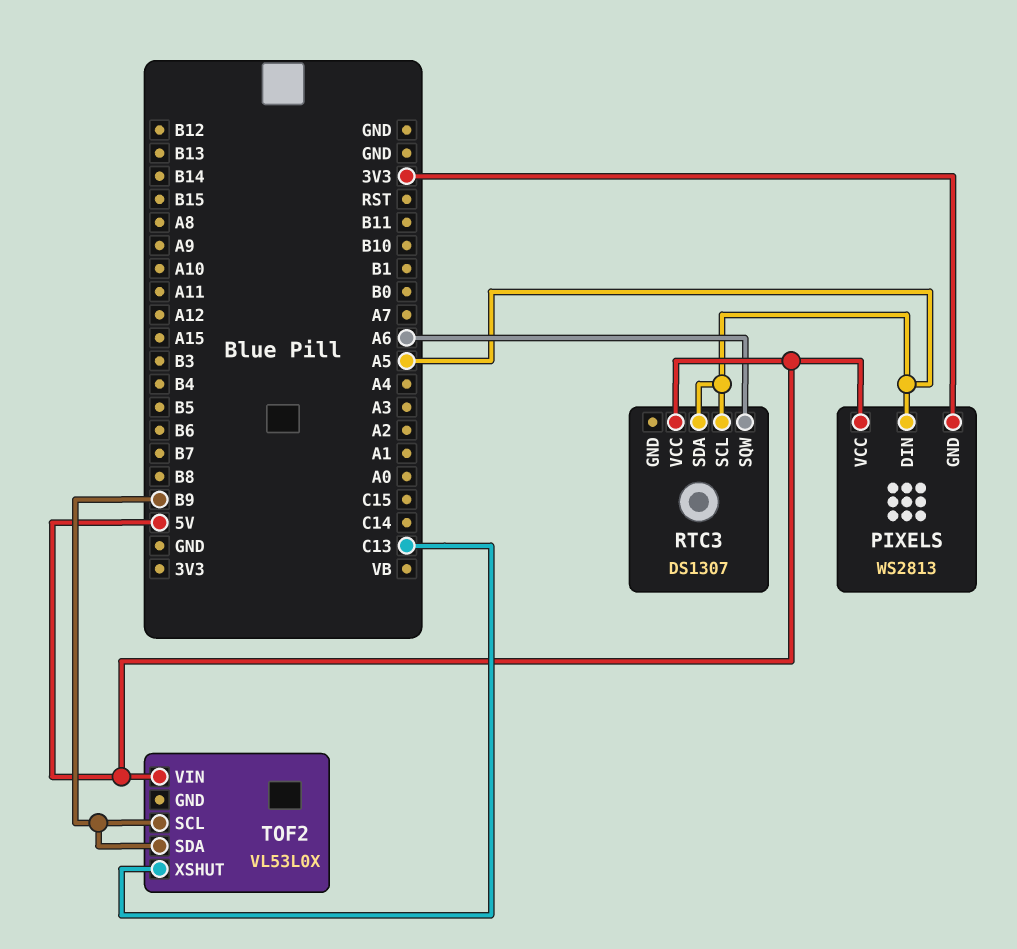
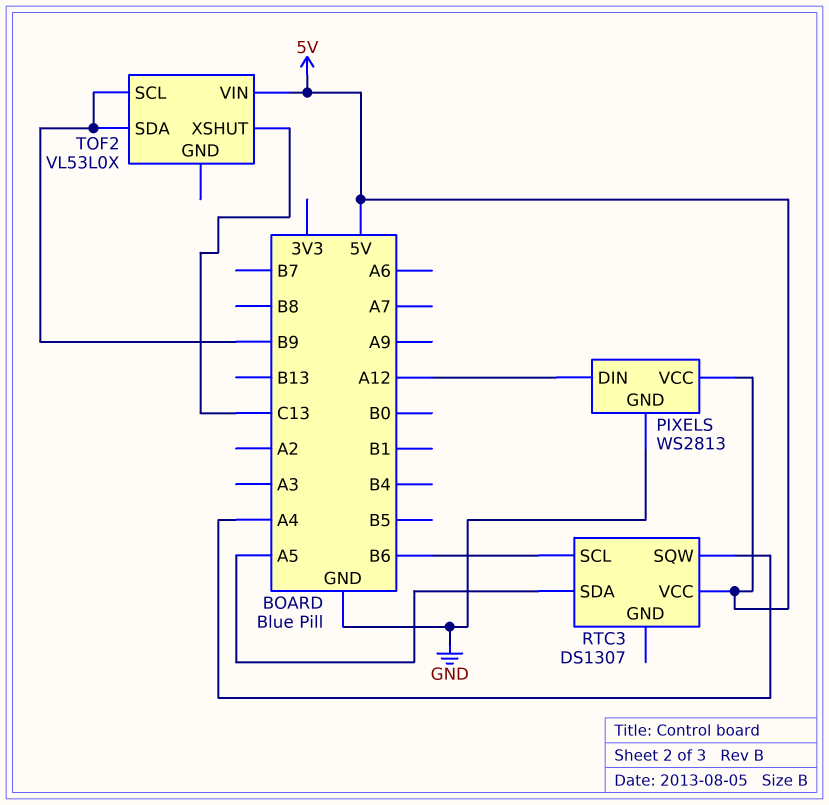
PIXELS pin DIN: A5 -> A12
PIXELS pin GND: 3V3 -> GND
RTC3 pin SCL: A5 -> B6
RTC3 pin SQW: A6 -> A4

